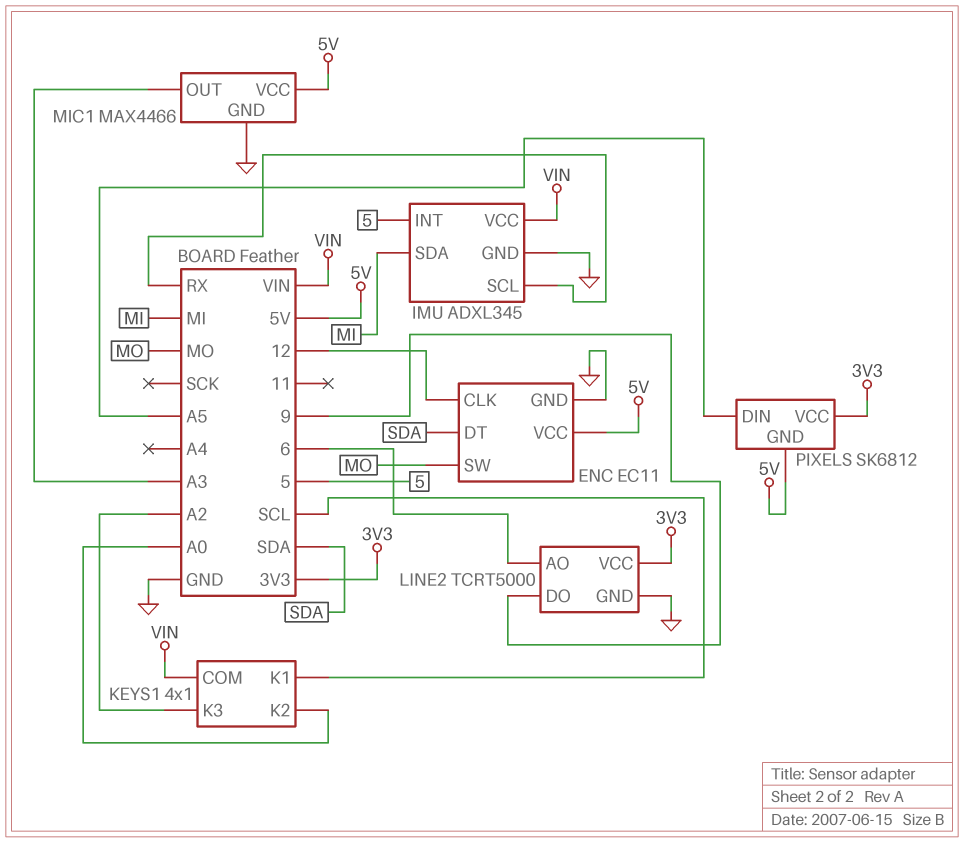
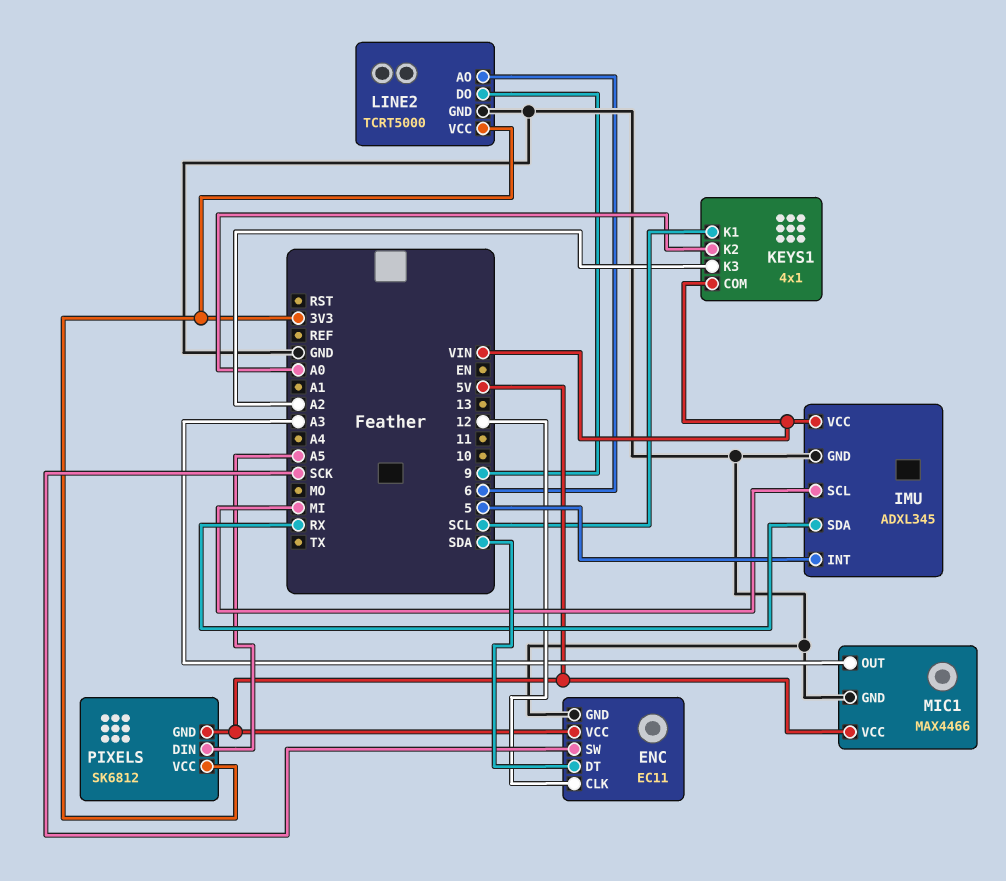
ENC pin SW: MO -> SCK
IMU pin SCL: RX -> MI
IMU pin SDA: MI -> RX

